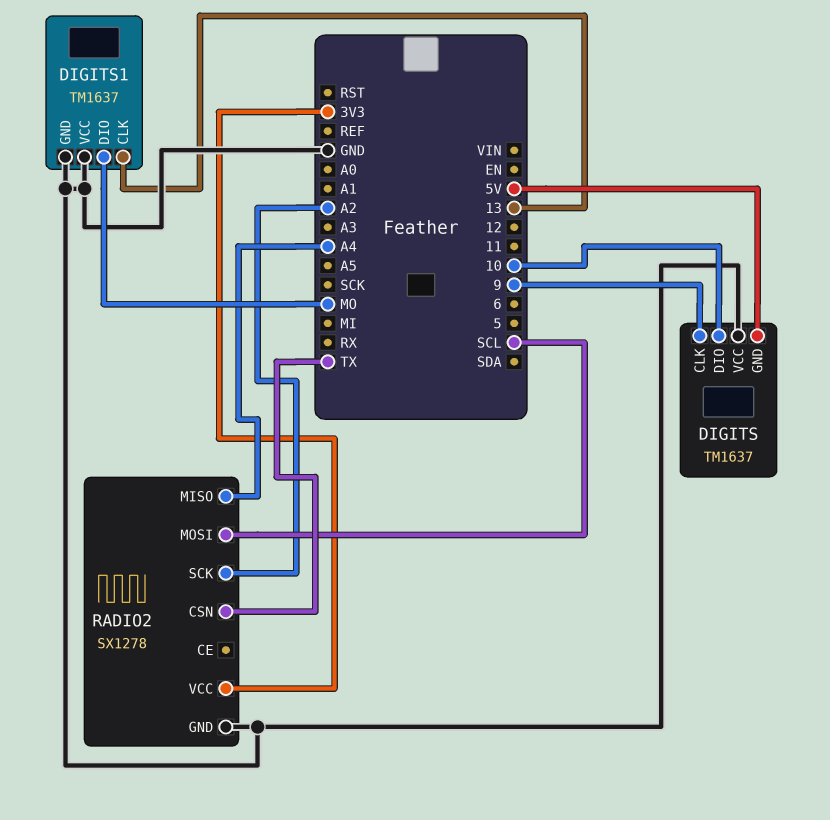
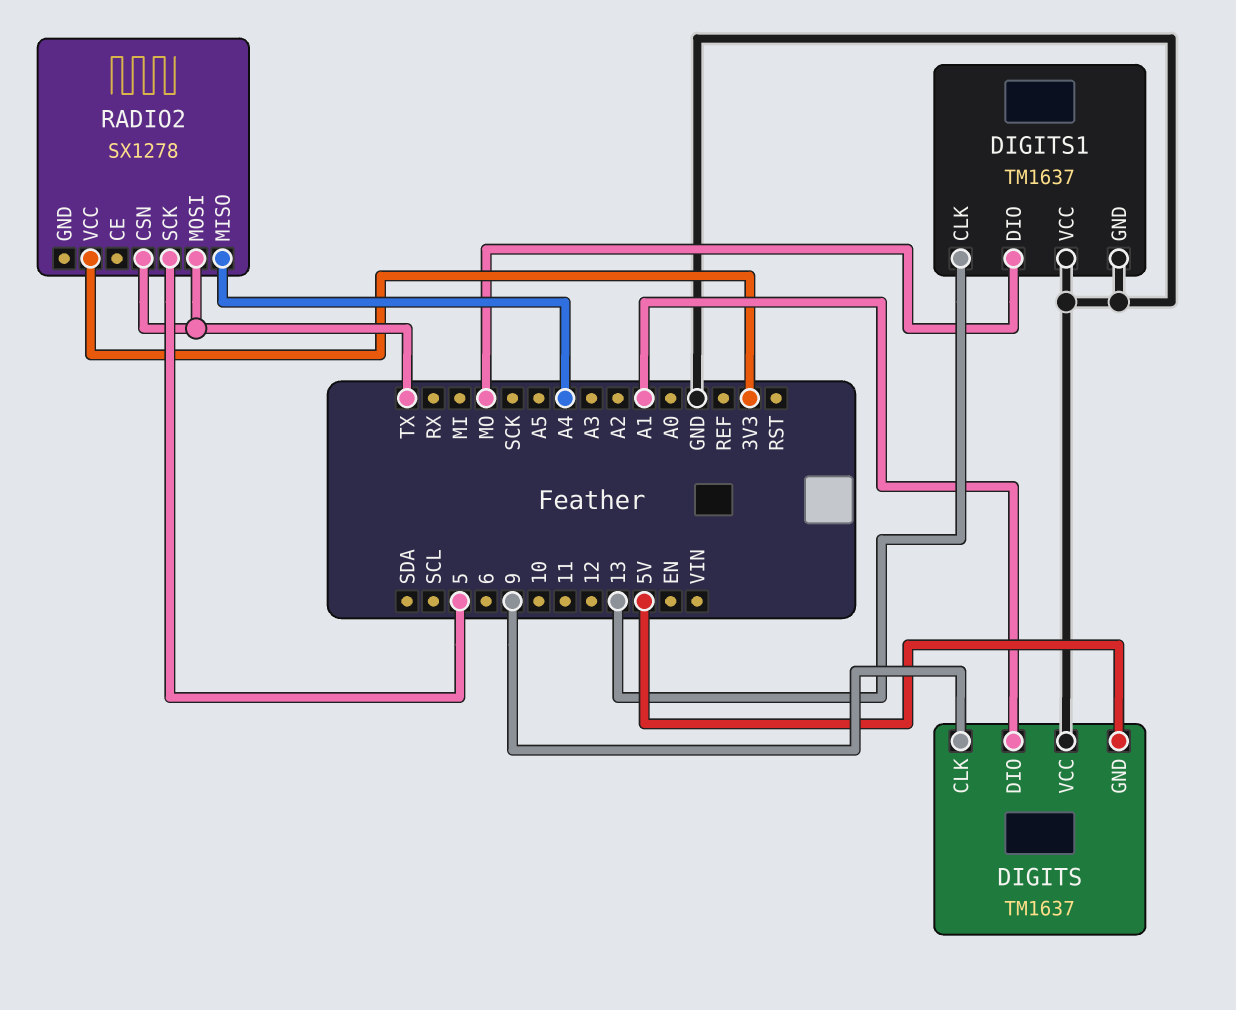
DIGITS pin DIO: 10 -> A1
RADIO2 pin GND: GND -> none
RADIO2 pin MOSI: SCL -> TX
RADIO2 pin SCK: A2 -> 5

